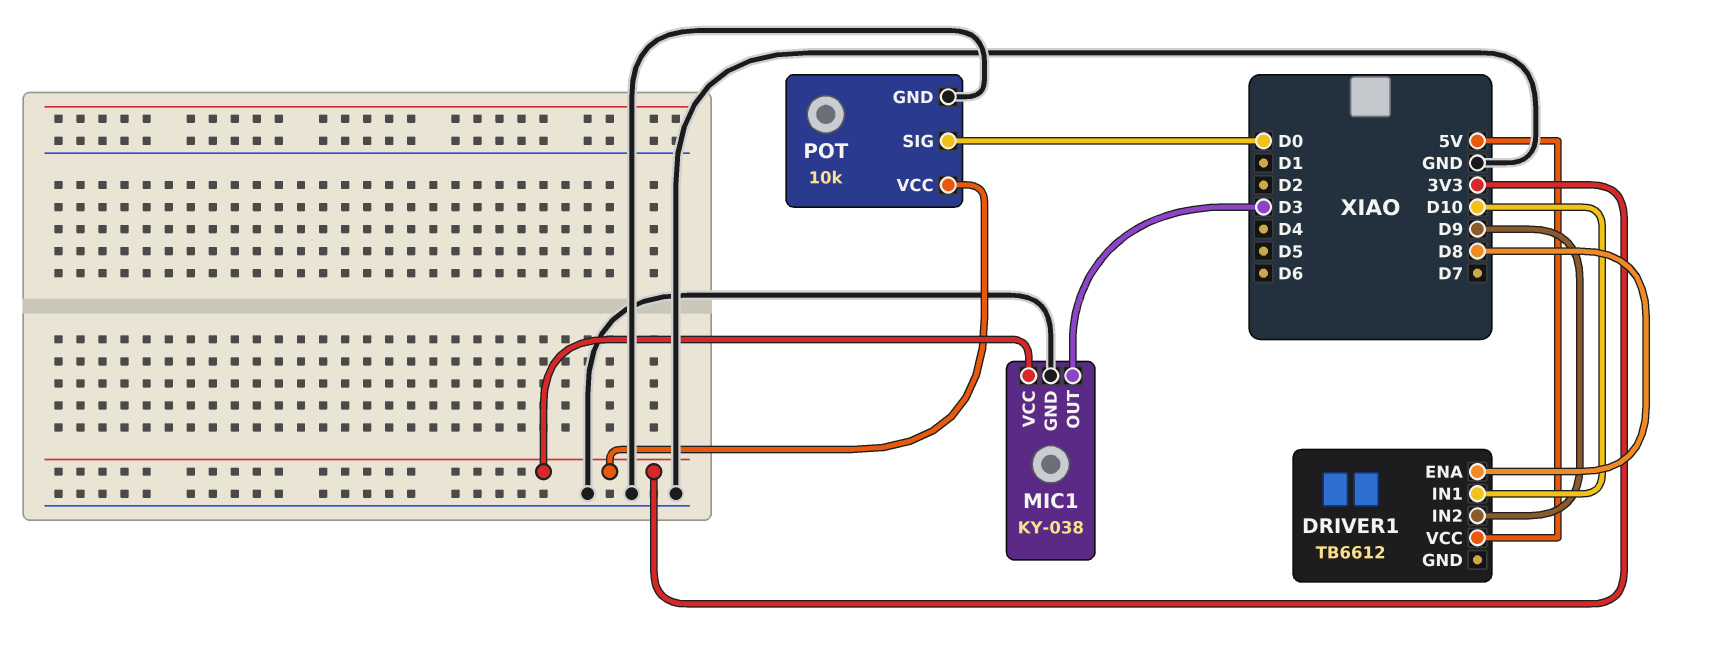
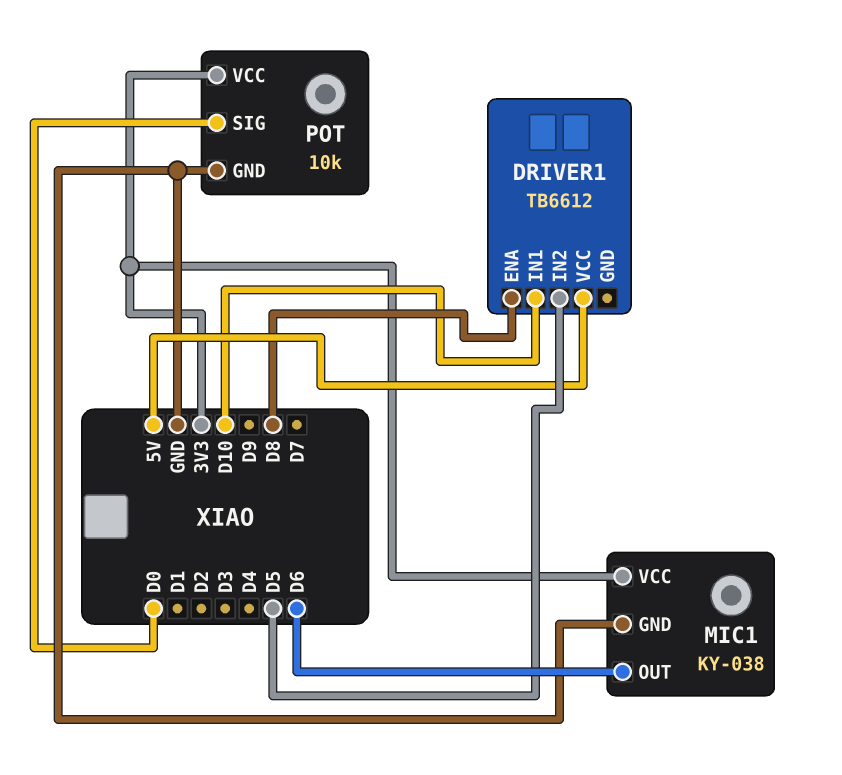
DRIVER1 pin IN2: D9 -> D5
MIC1 pin OUT: D3 -> D6

